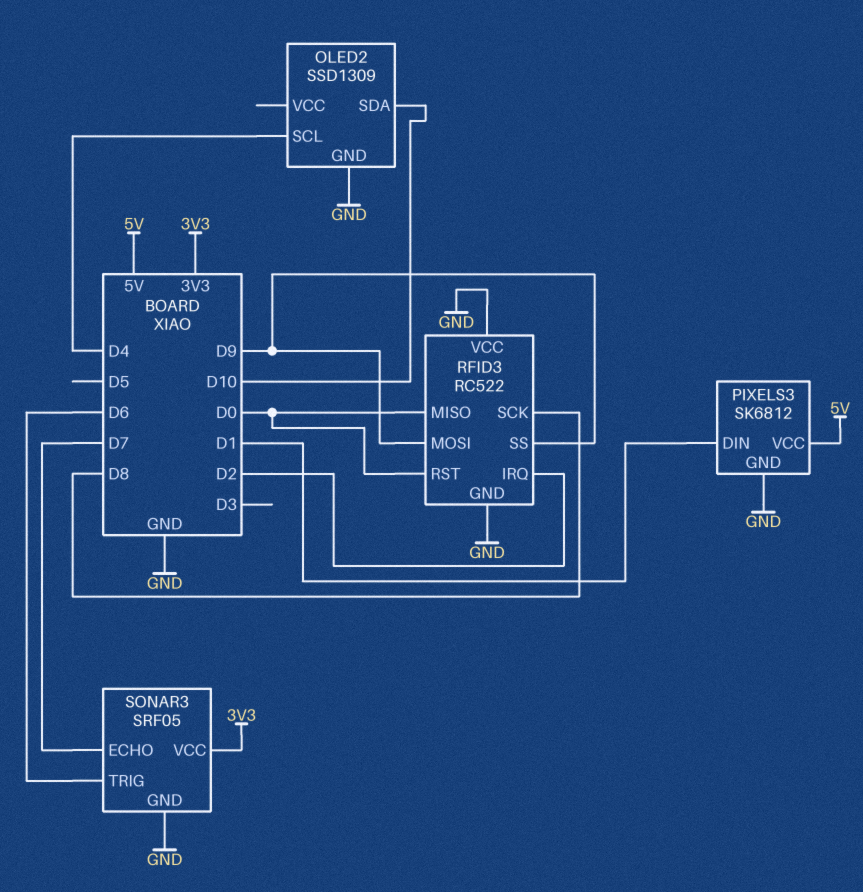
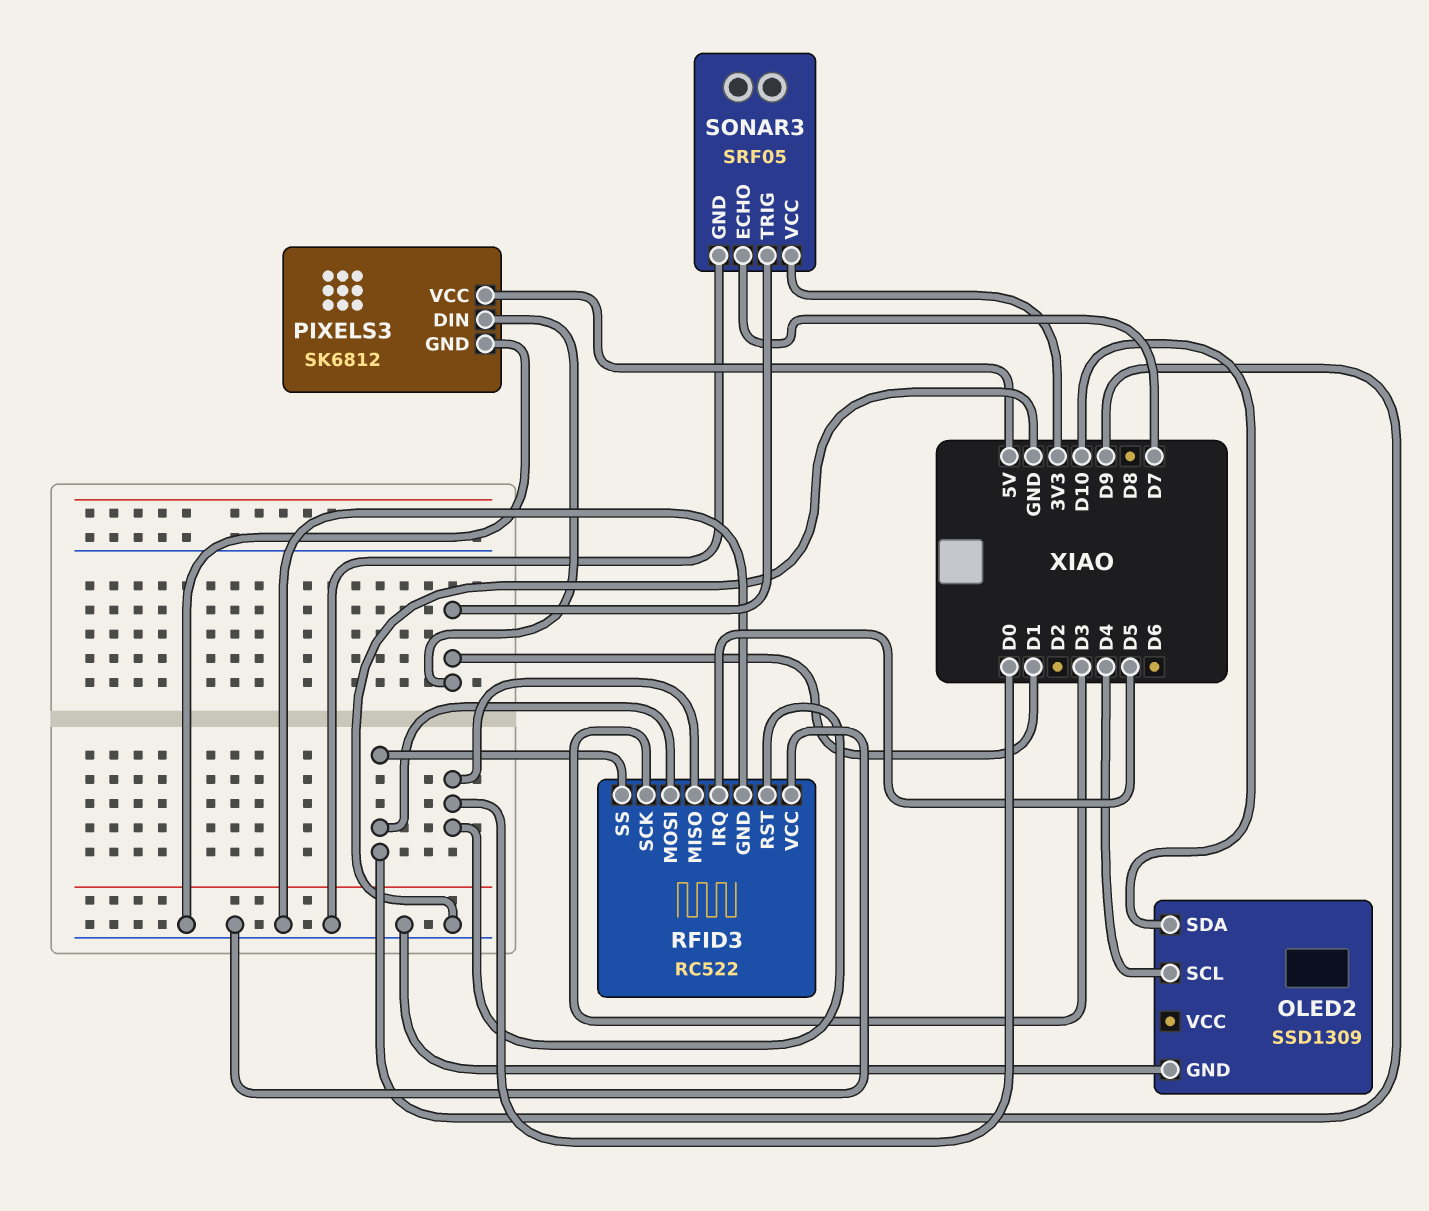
RFID3 pin IRQ: D2 -> D5
RFID3 pin SCK: D8 -> D3
SONAR3 pin TRIG: D6 -> D1

